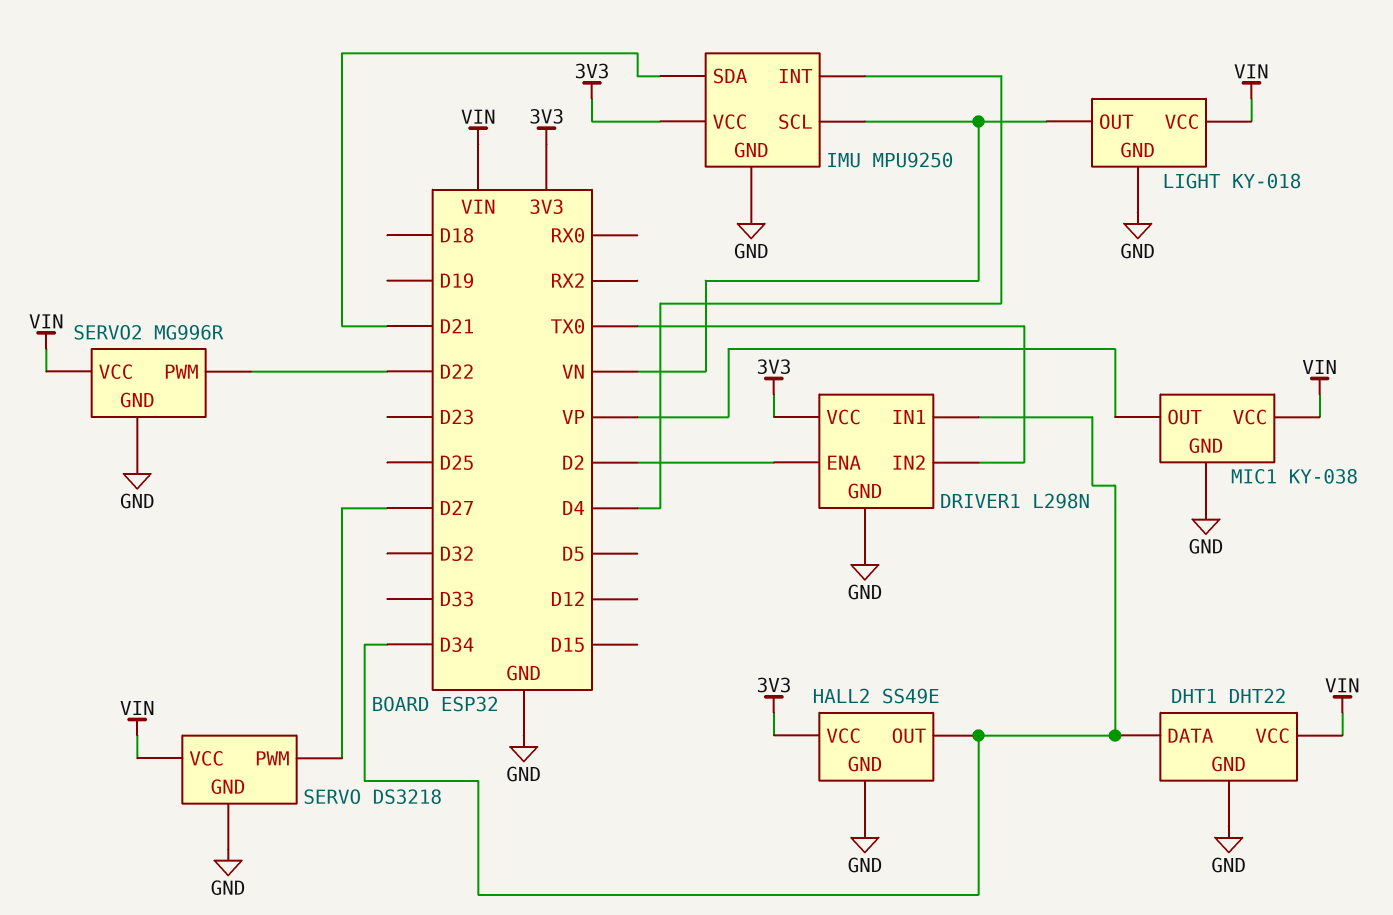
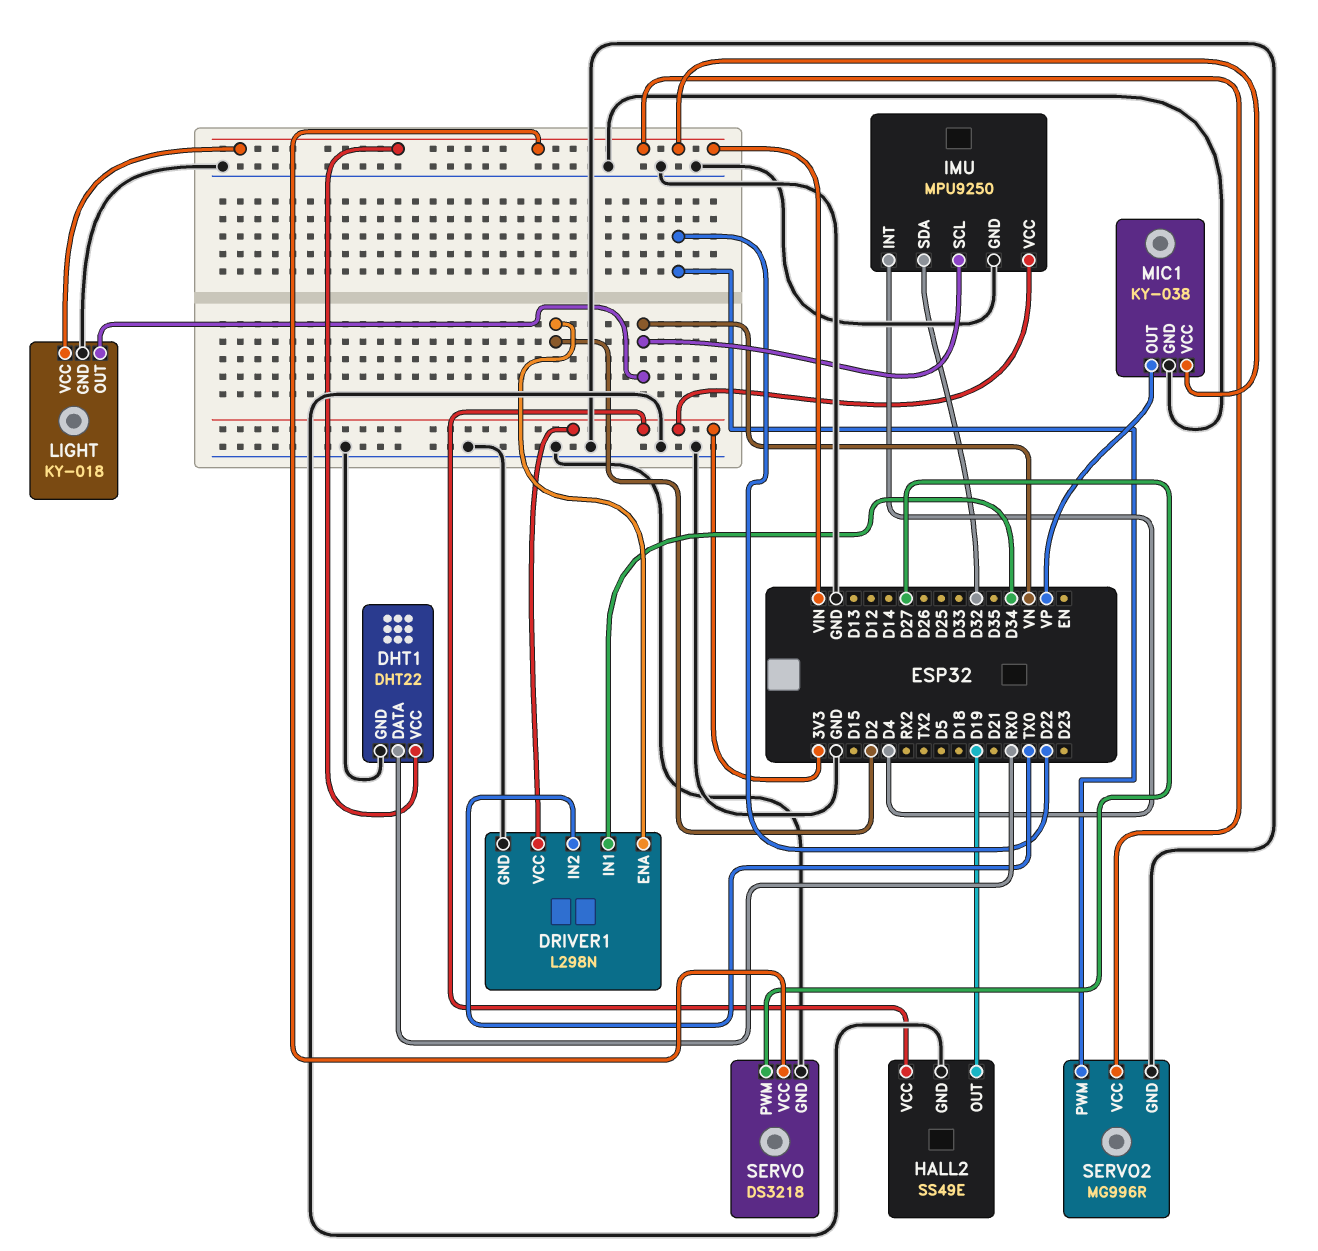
DHT1 pin DATA: D34 -> RX0
HALL2 pin OUT: D34 -> D19
IMU pin SDA: D21 -> D32

